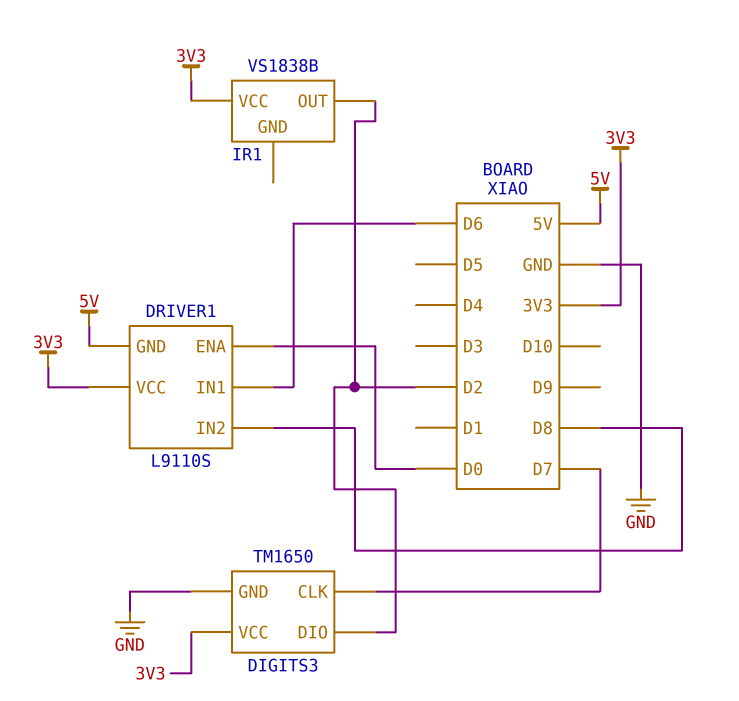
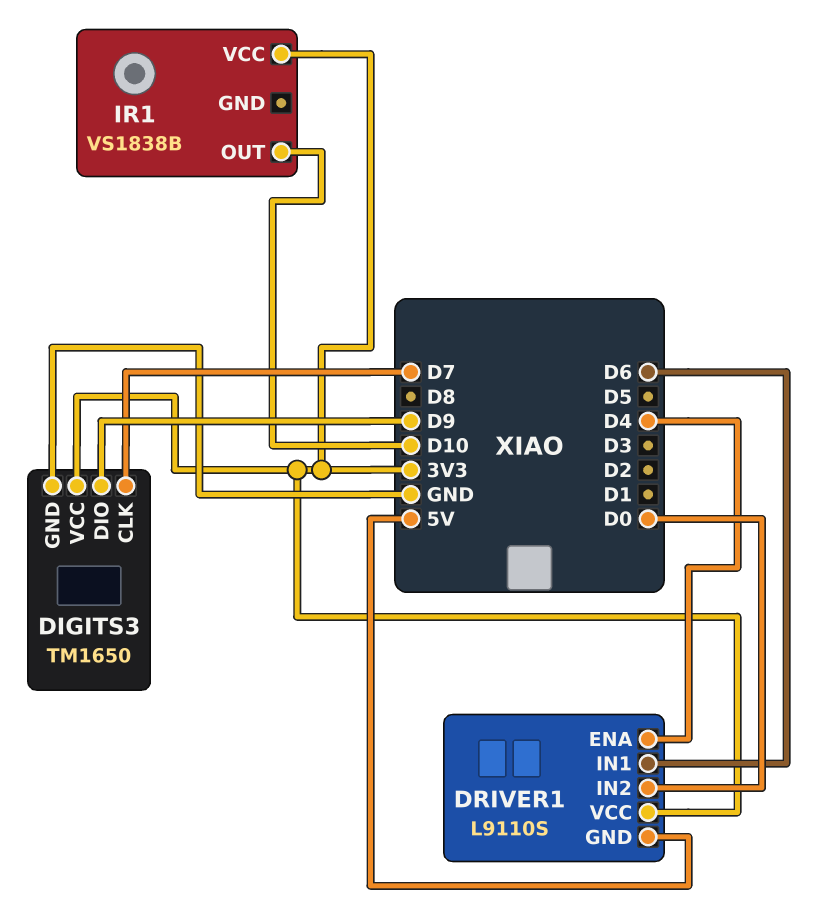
DIGITS3 pin DIO: D2 -> D9
DRIVER1 pin ENA: D0 -> D4
DRIVER1 pin IN2: D8 -> D0
IR1 pin OUT: D2 -> D10

